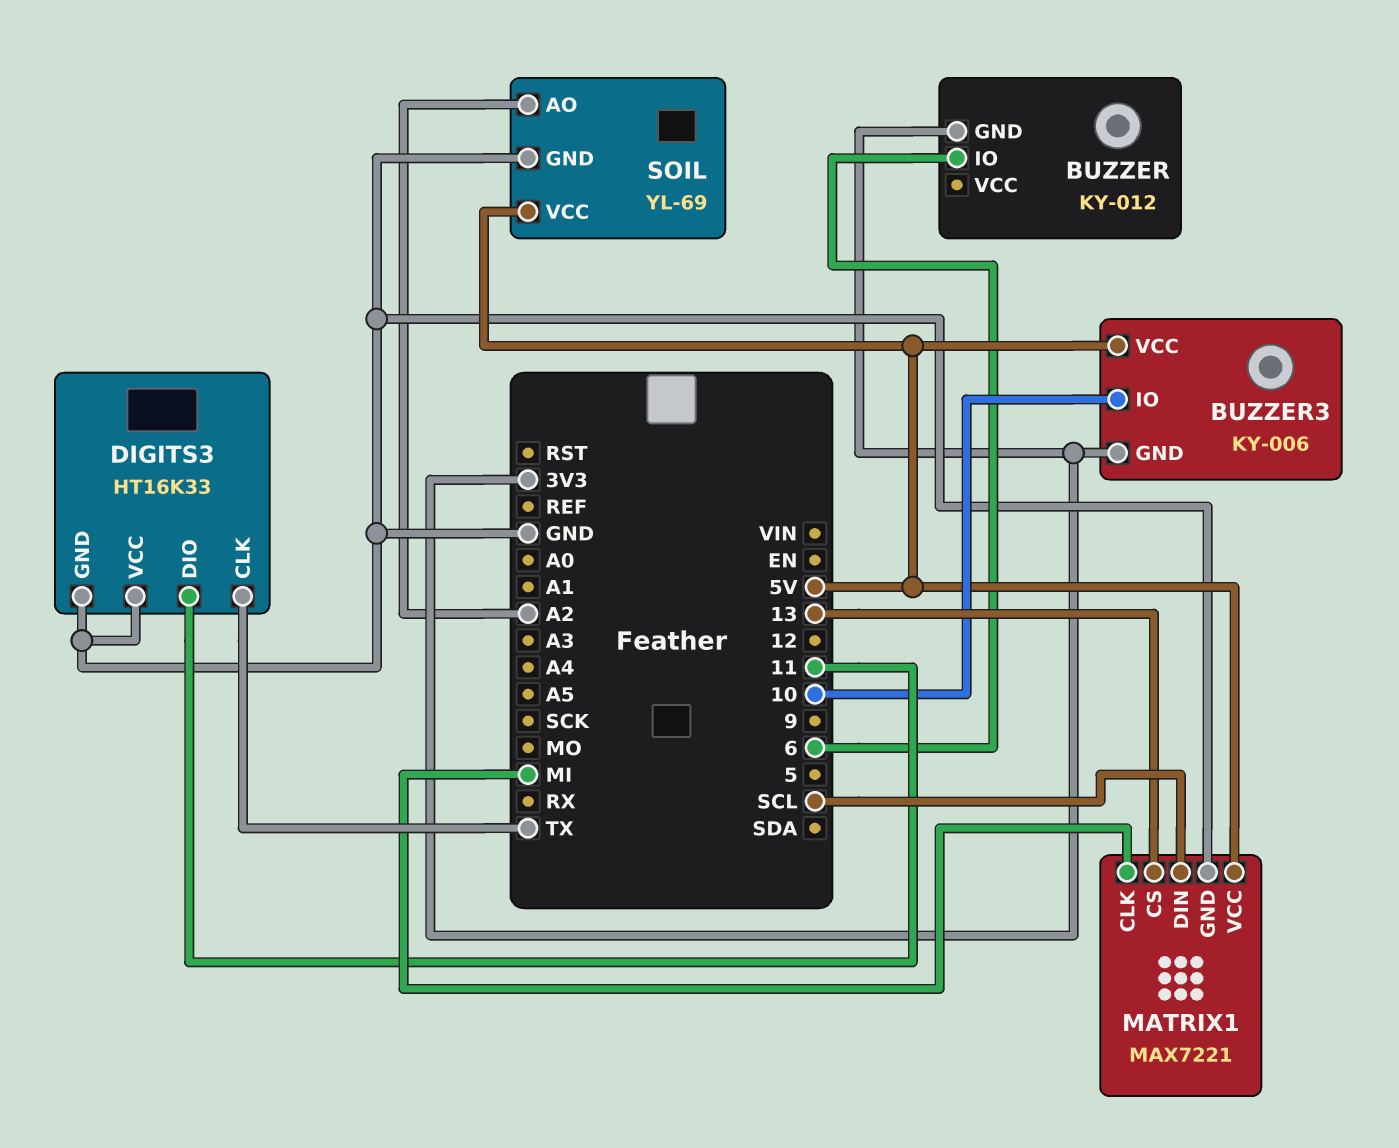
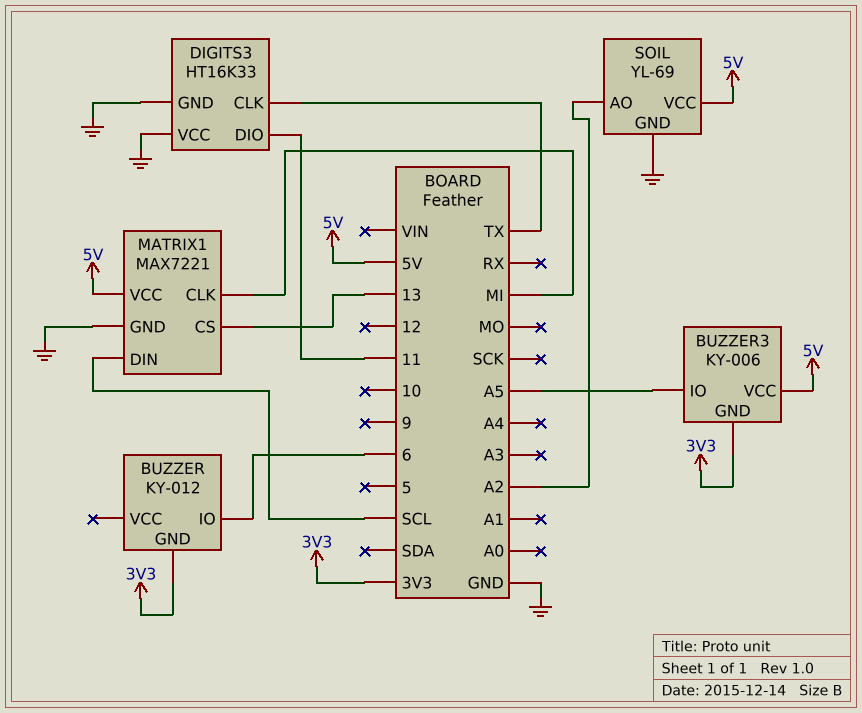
BUZZER3 pin IO: 10 -> A5

